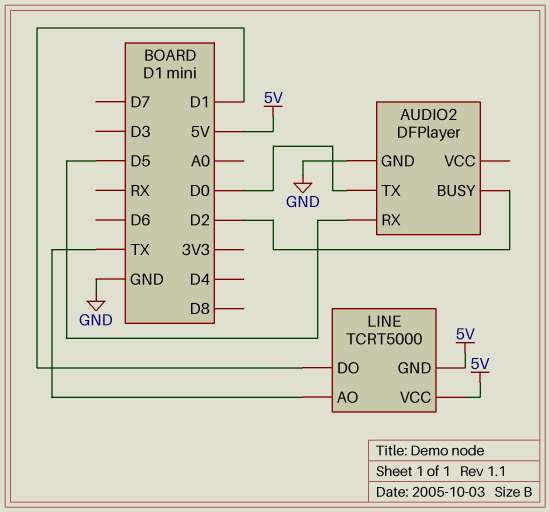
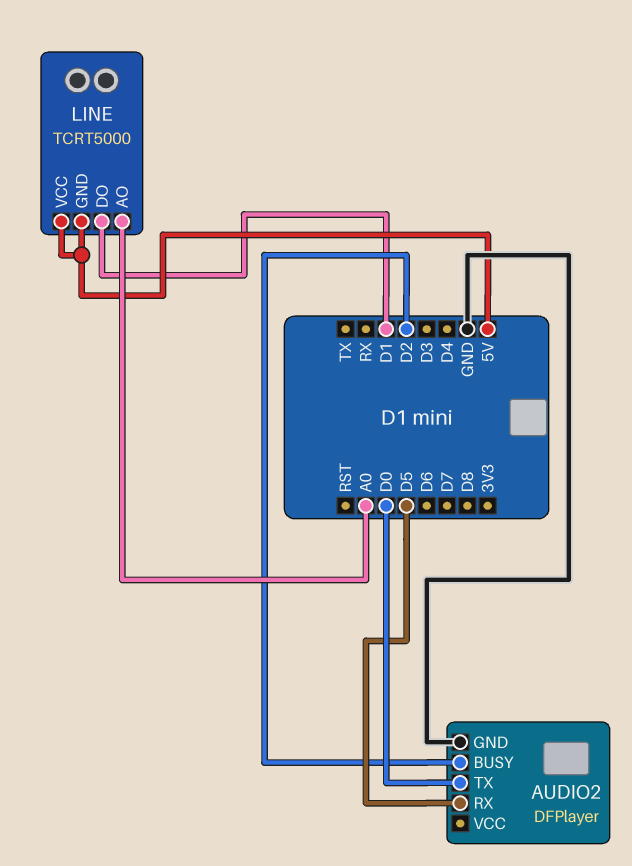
LINE pin AO: TX -> A0

